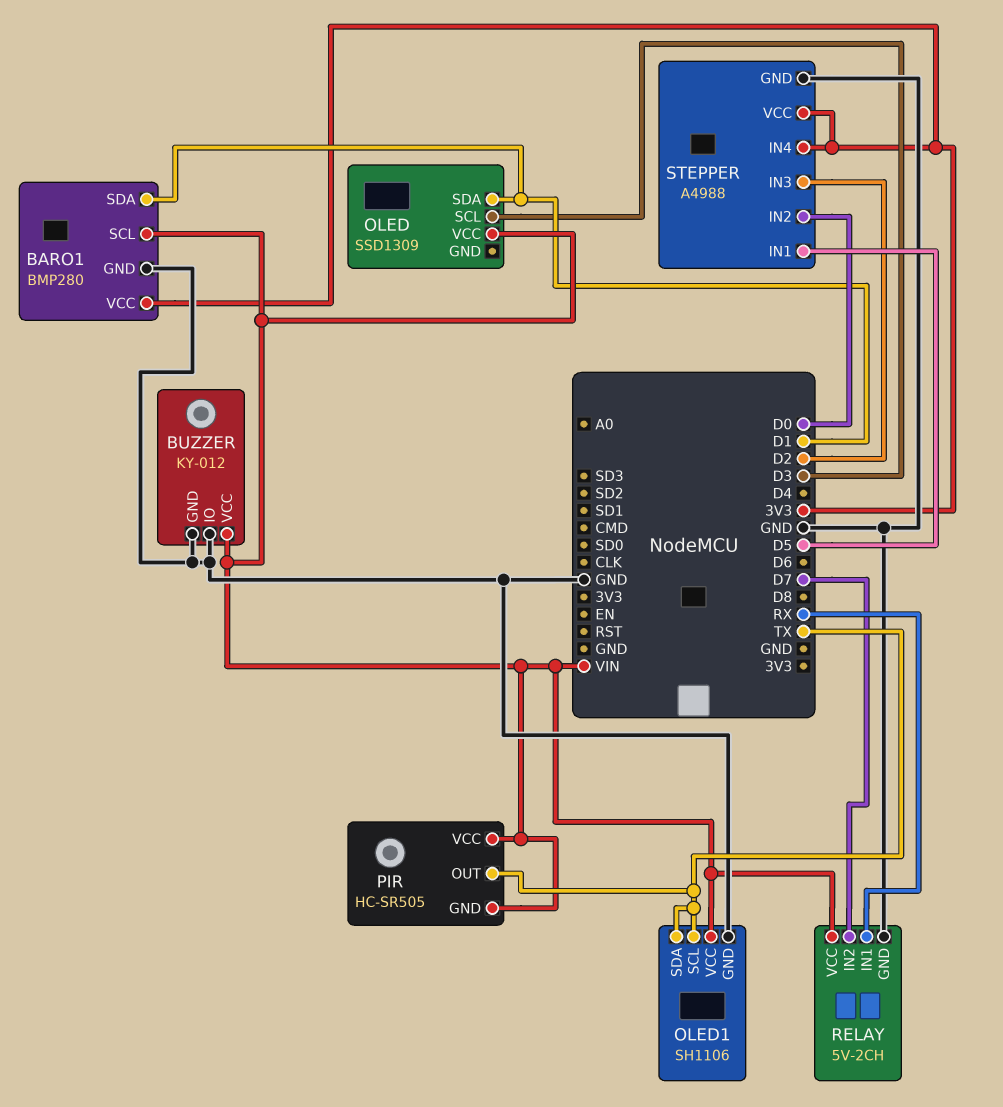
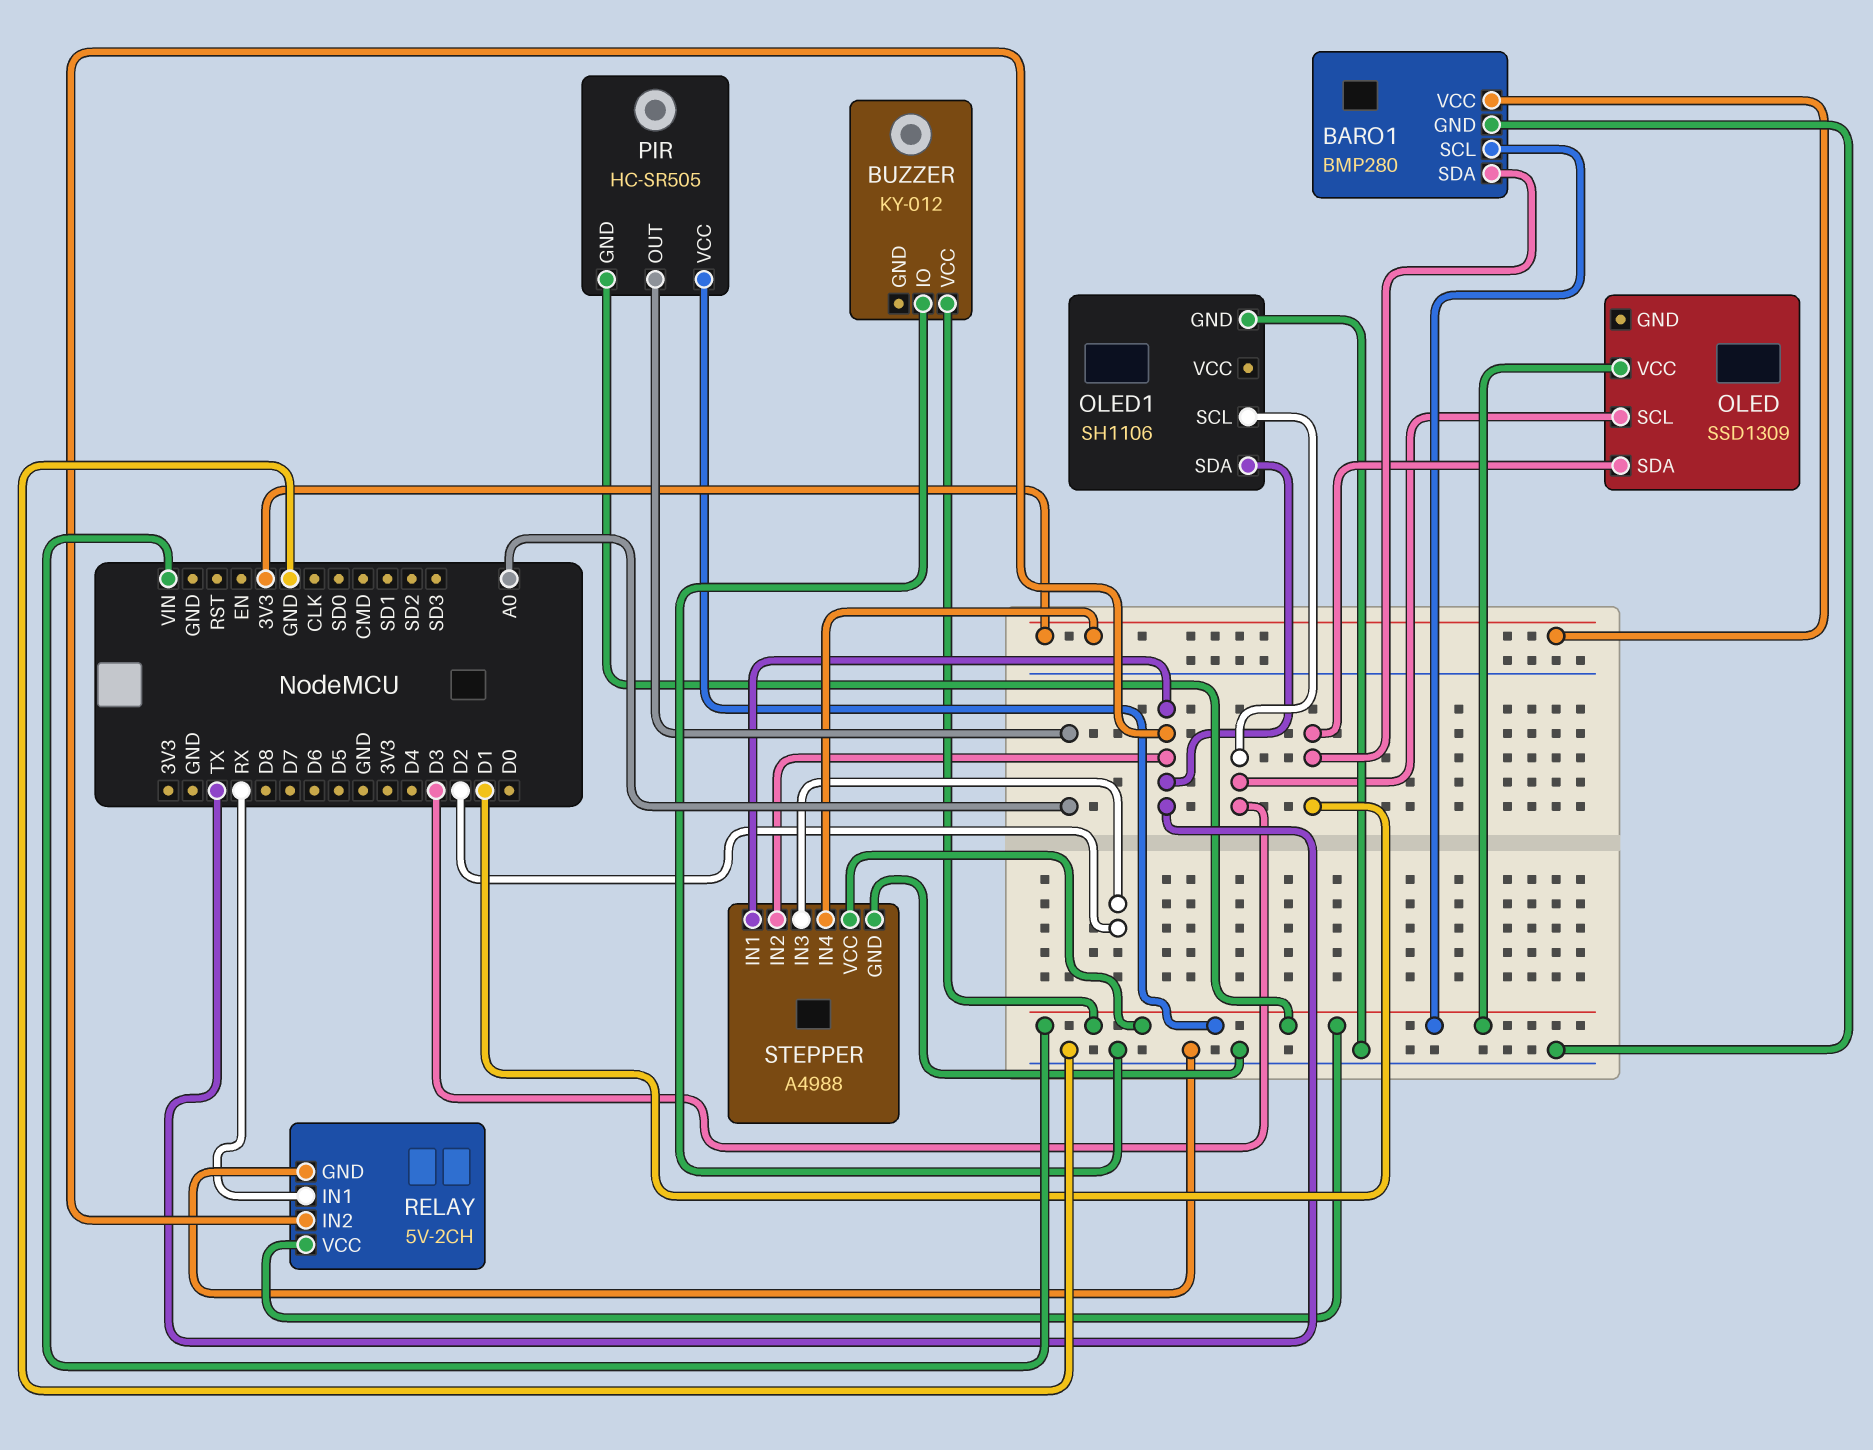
BUZZER pin GND: GND -> none
OLED1 pin SCL: TX -> D3
OLED1 pin VCC: VIN -> none
PIR pin OUT: TX -> A0
RELAY pin IN2: D7 -> TX
STEPPER pin IN1: D5 -> TX
STEPPER pin IN2: D0 -> TX
STEPPER pin VCC: 3V3 -> VIN

